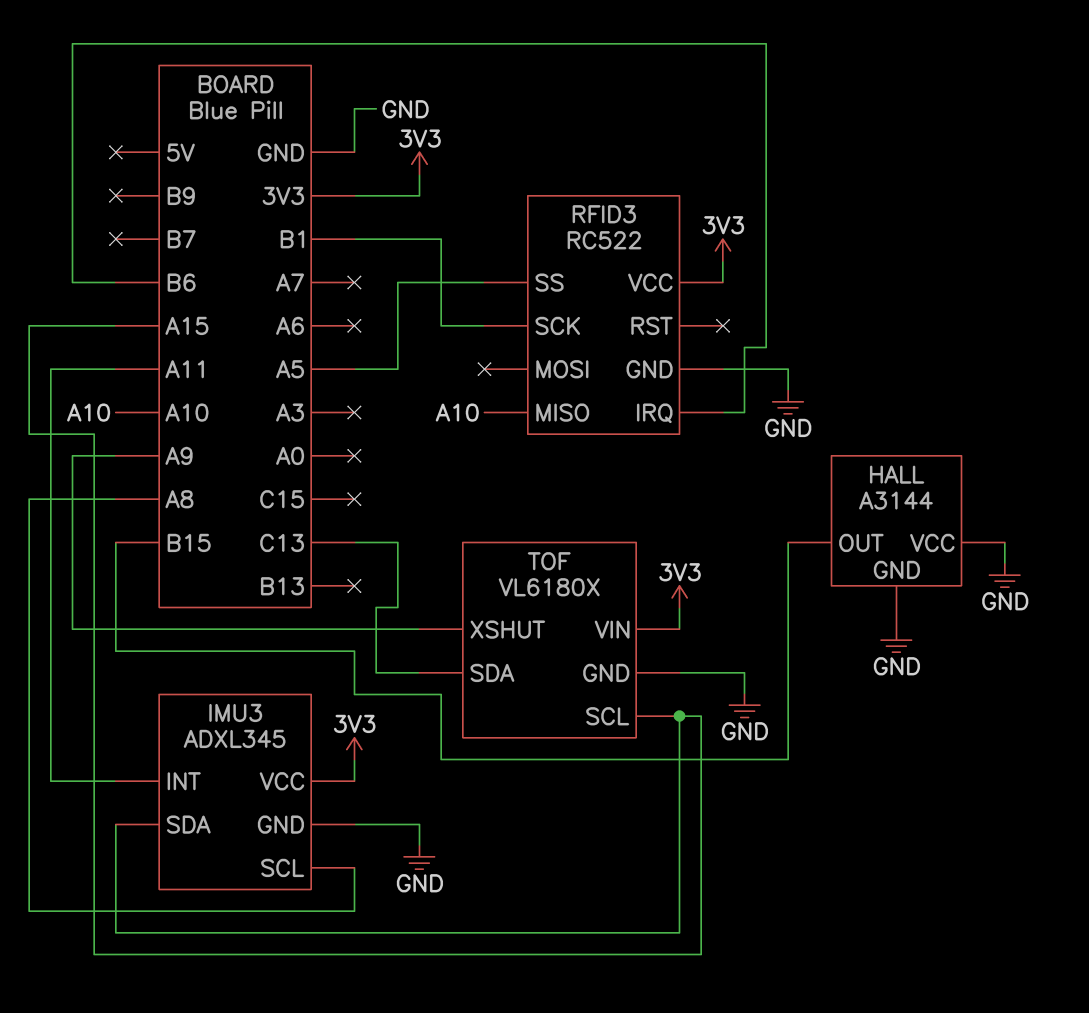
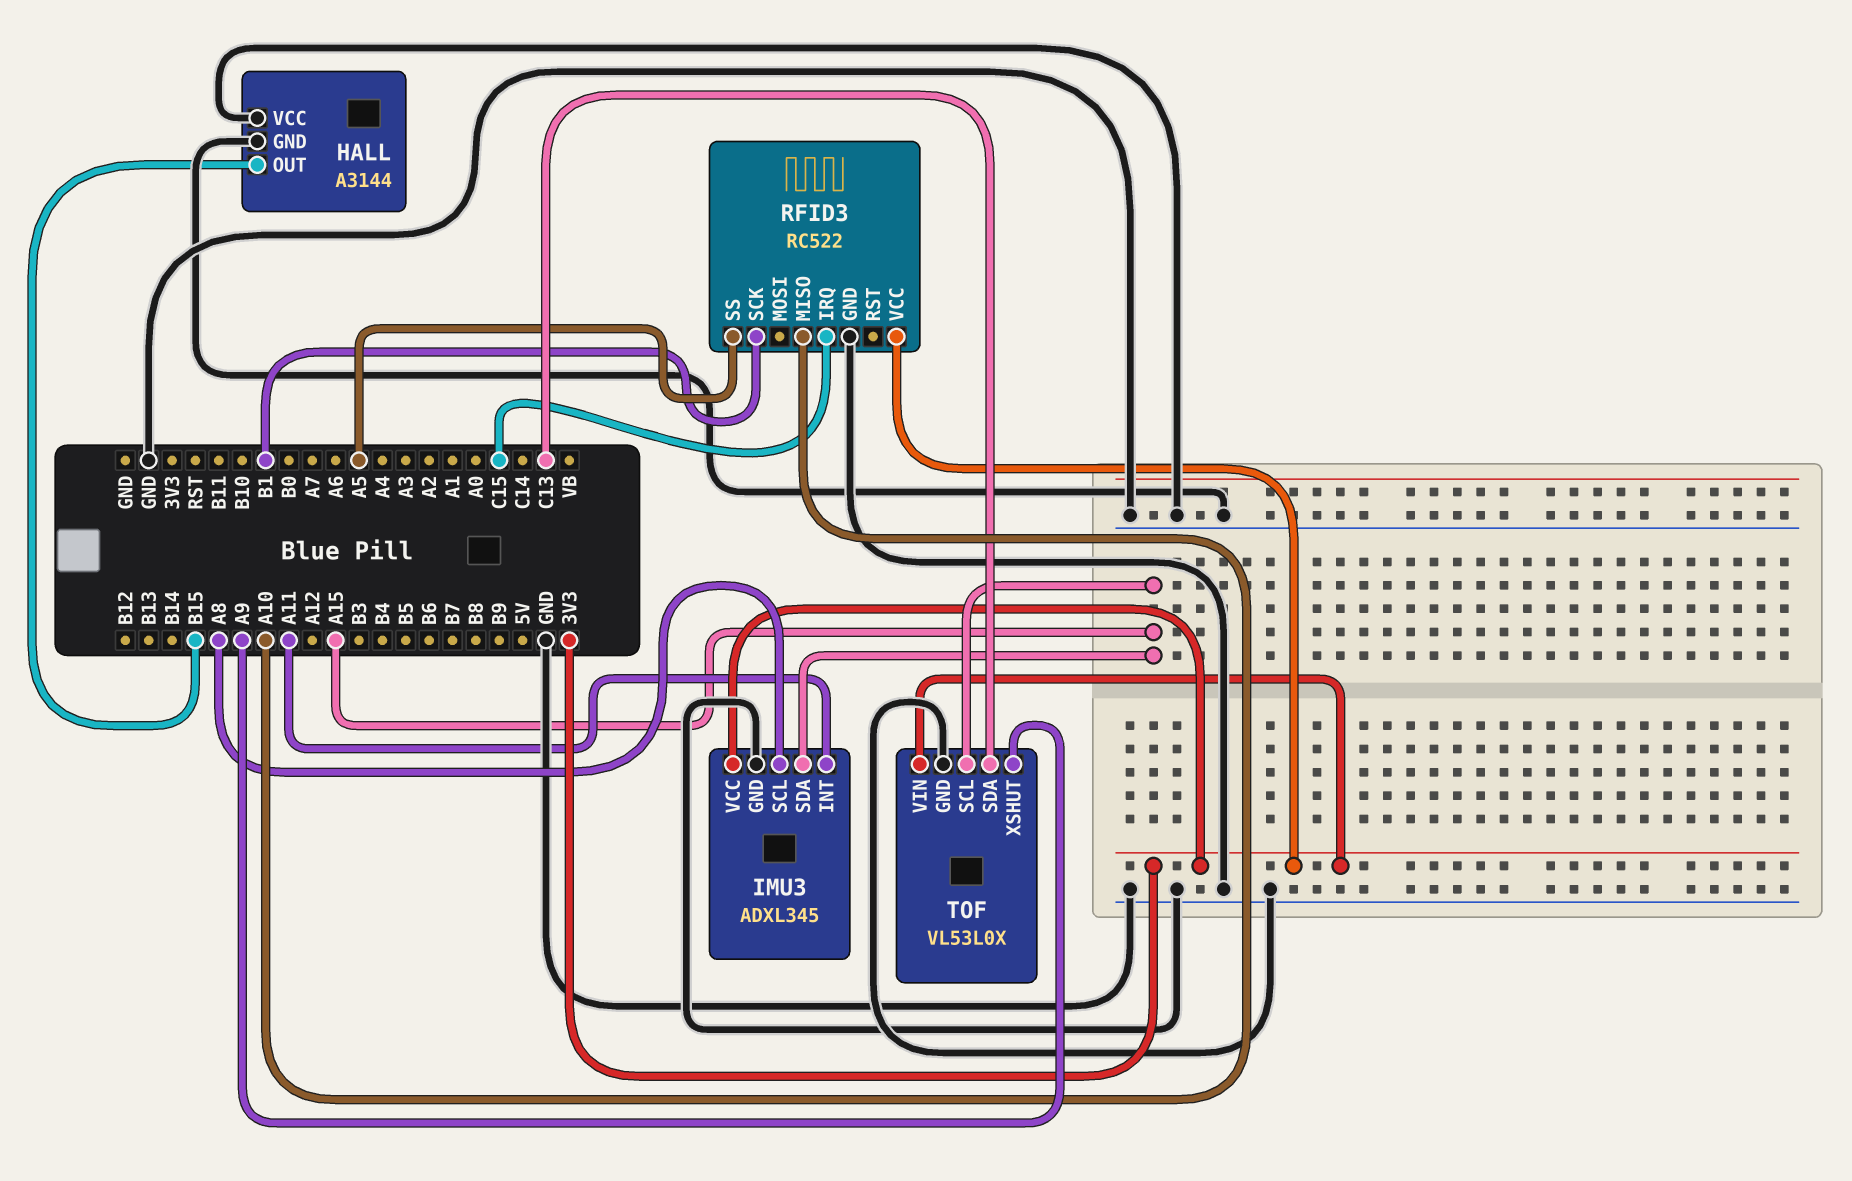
RFID3 pin IRQ: B6 -> C15
TOF: VL6180X -> VL53L0X

